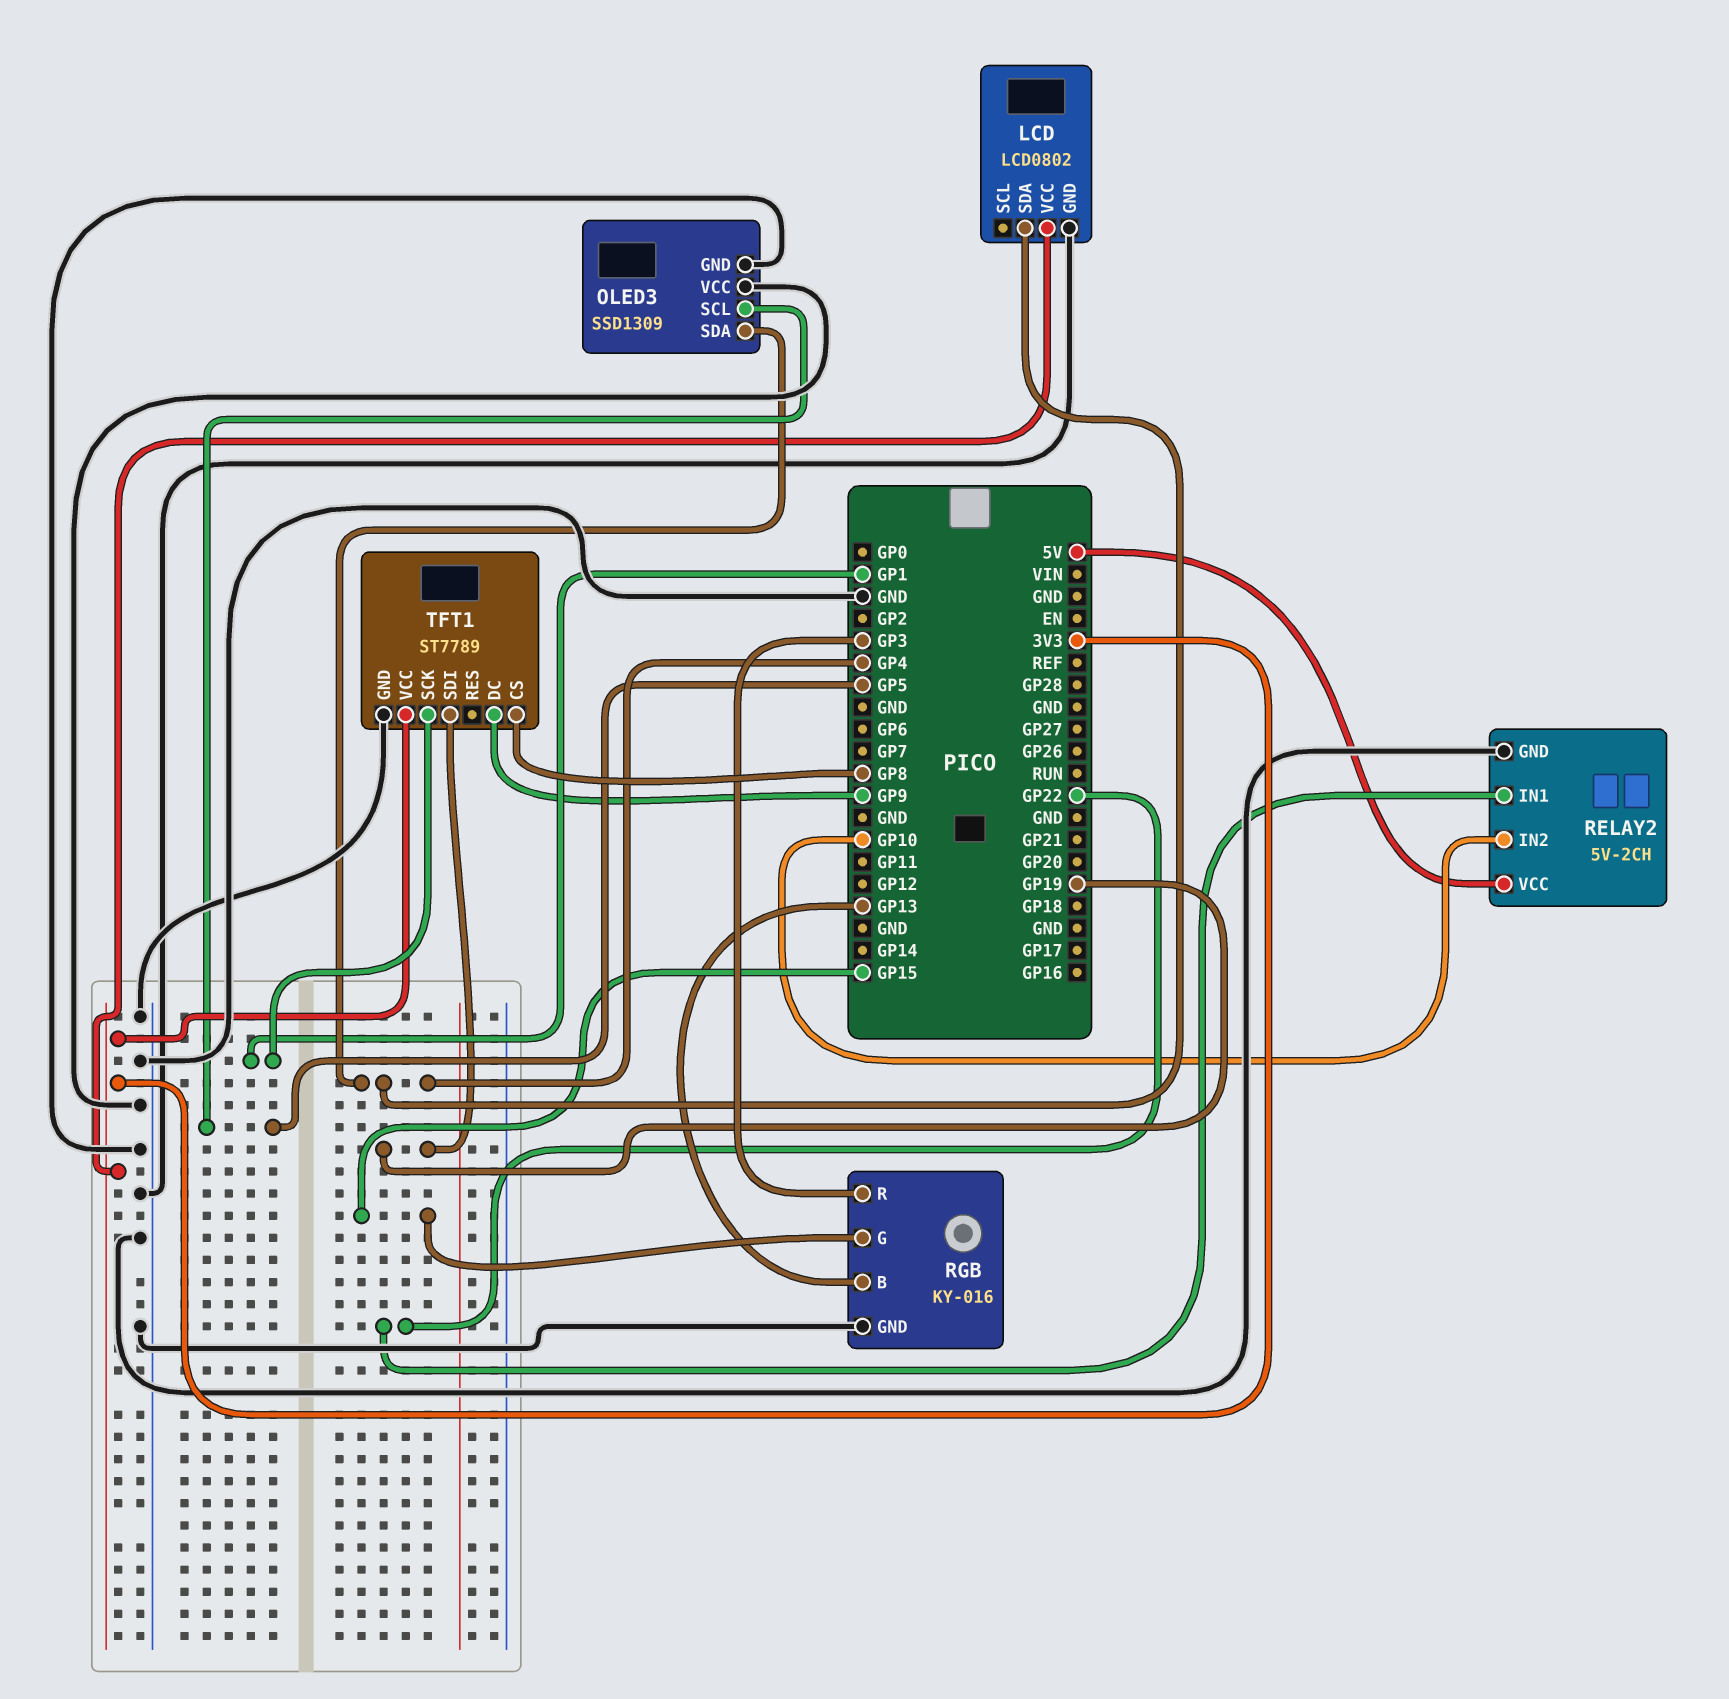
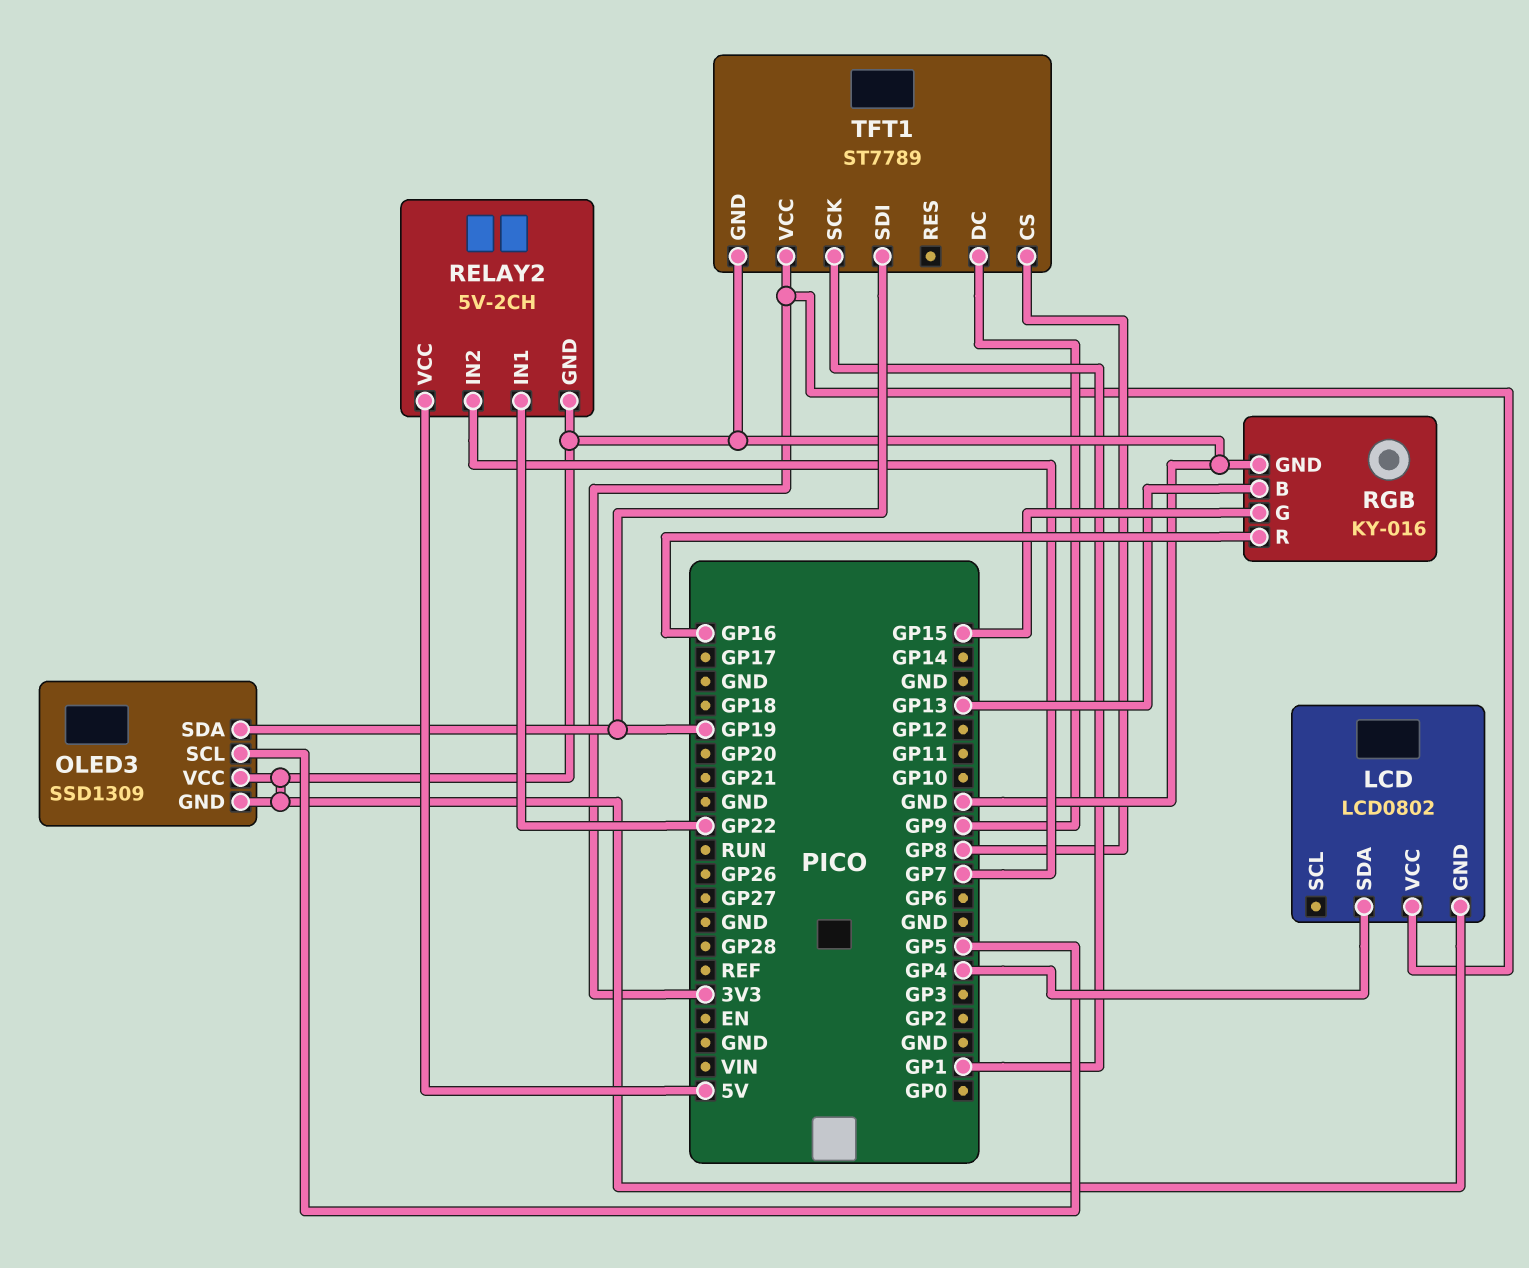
OLED3 pin SDA: GP4 -> GP19
RELAY2 pin IN2: GP10 -> GP7
RGB pin R: GP3 -> GP16

